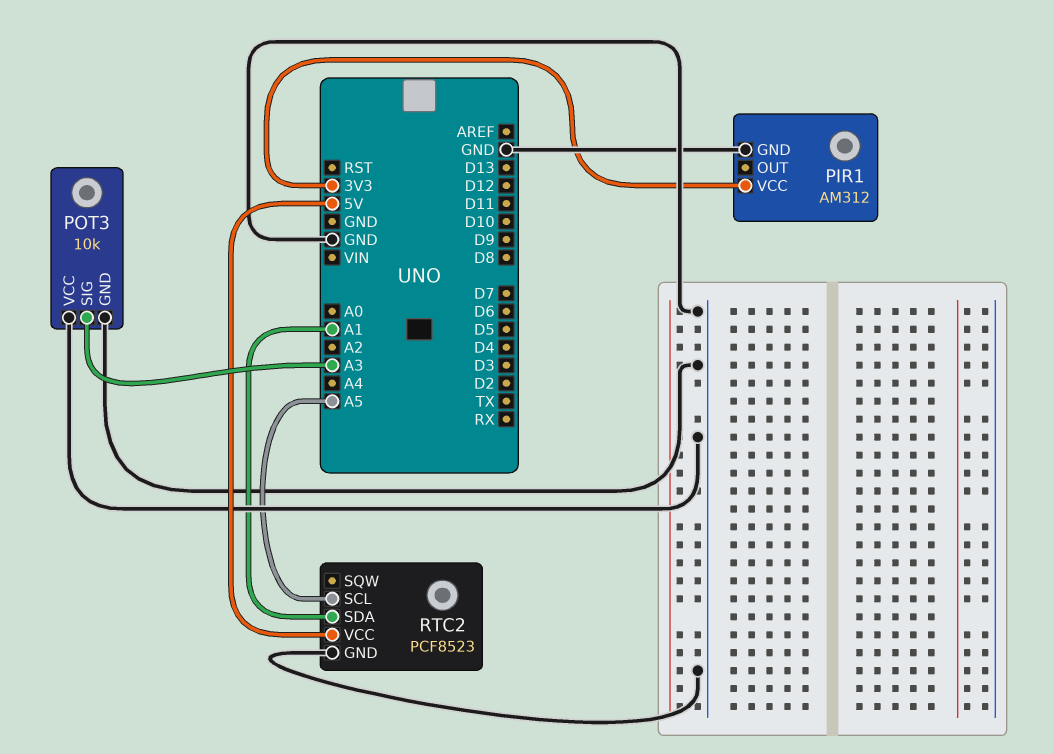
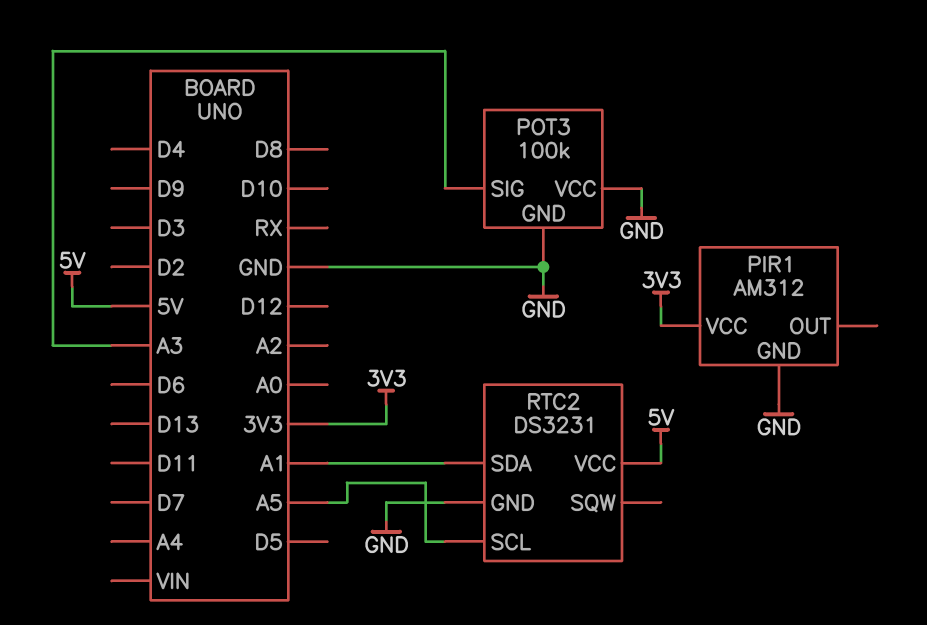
POT3: 10k -> 100k
RTC2: PCF8523 -> DS3231

